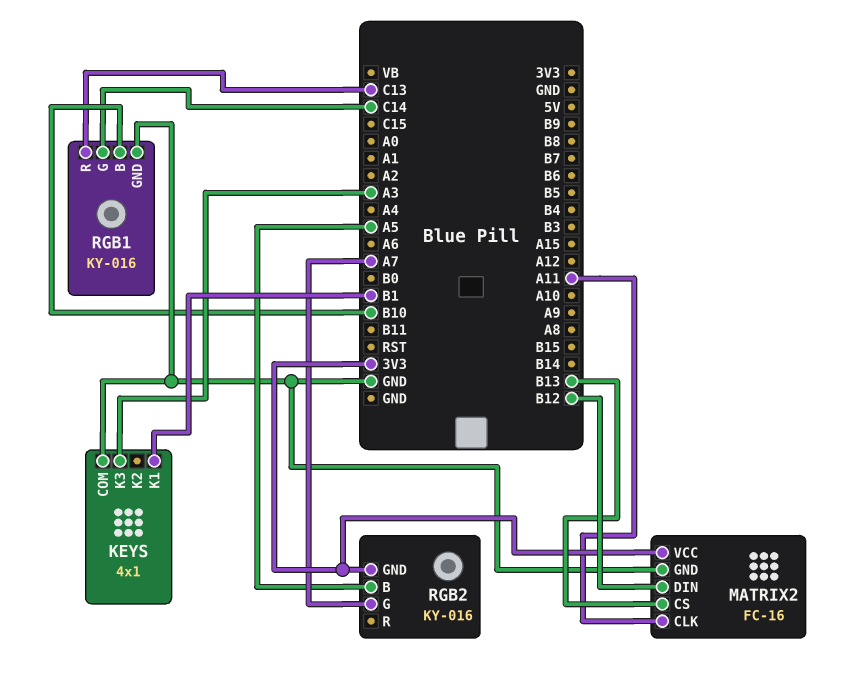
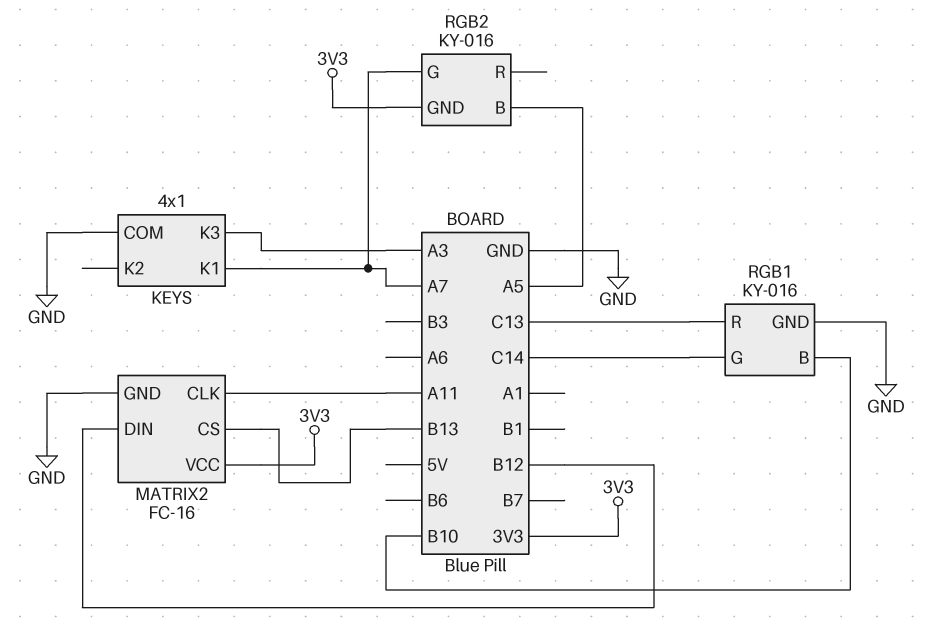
KEYS pin K1: B1 -> A7

